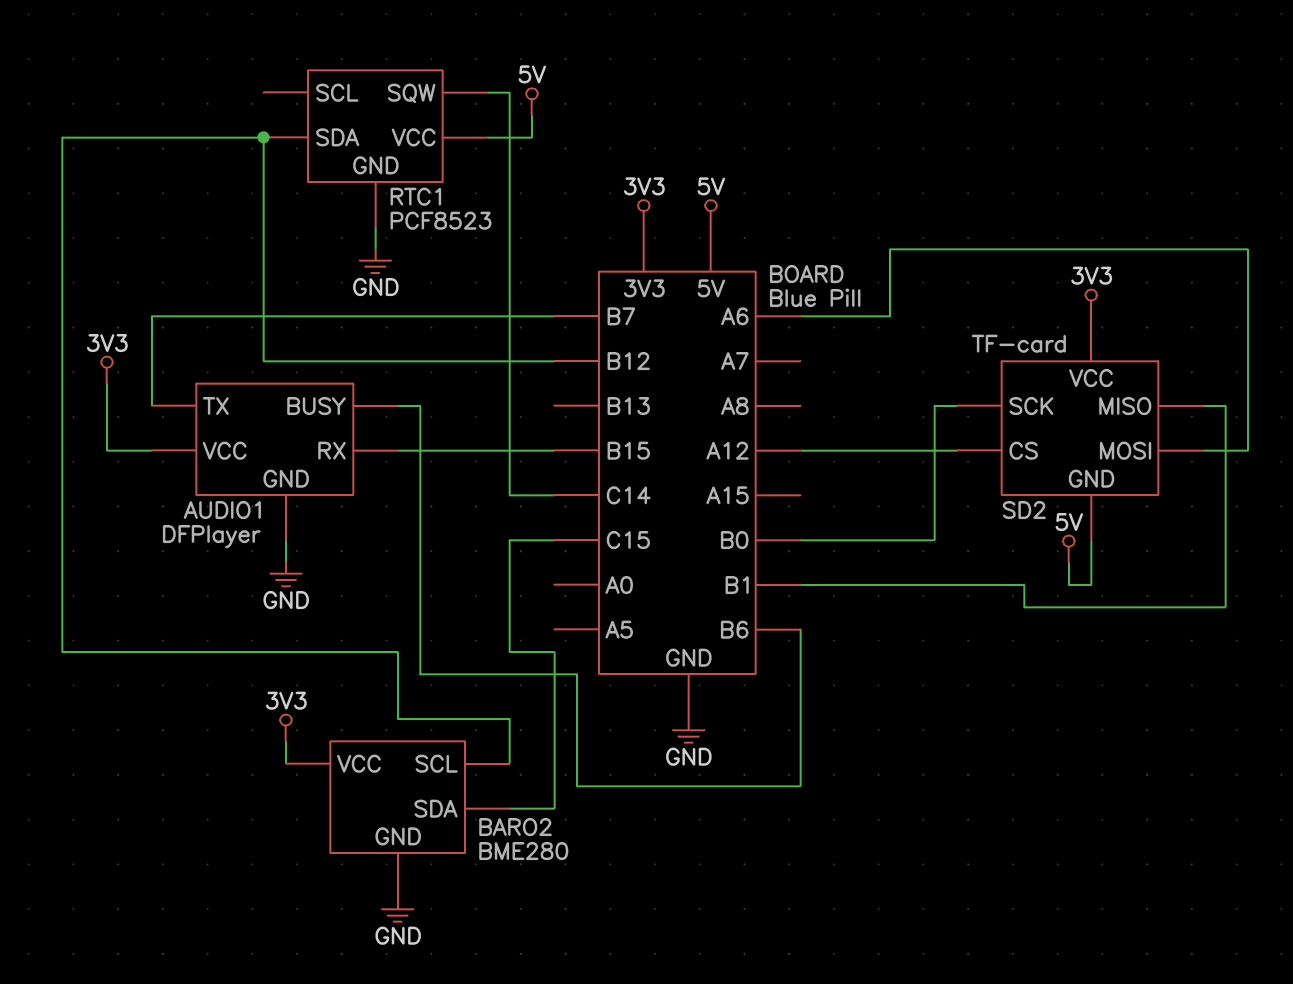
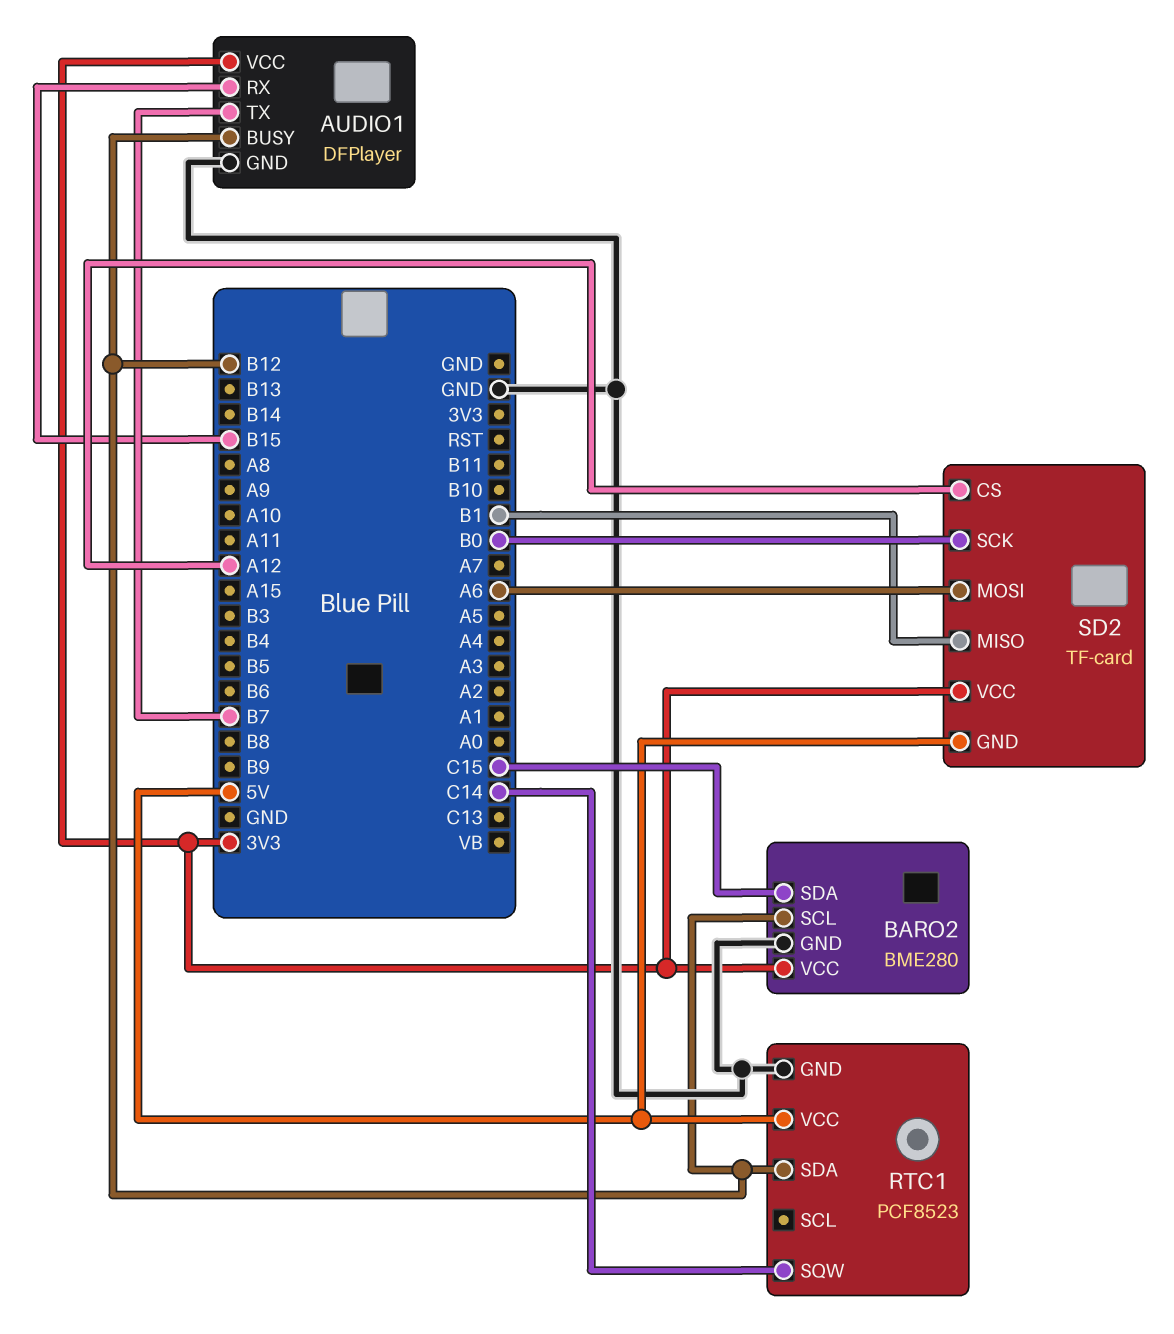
AUDIO1 pin BUSY: B6 -> B12

